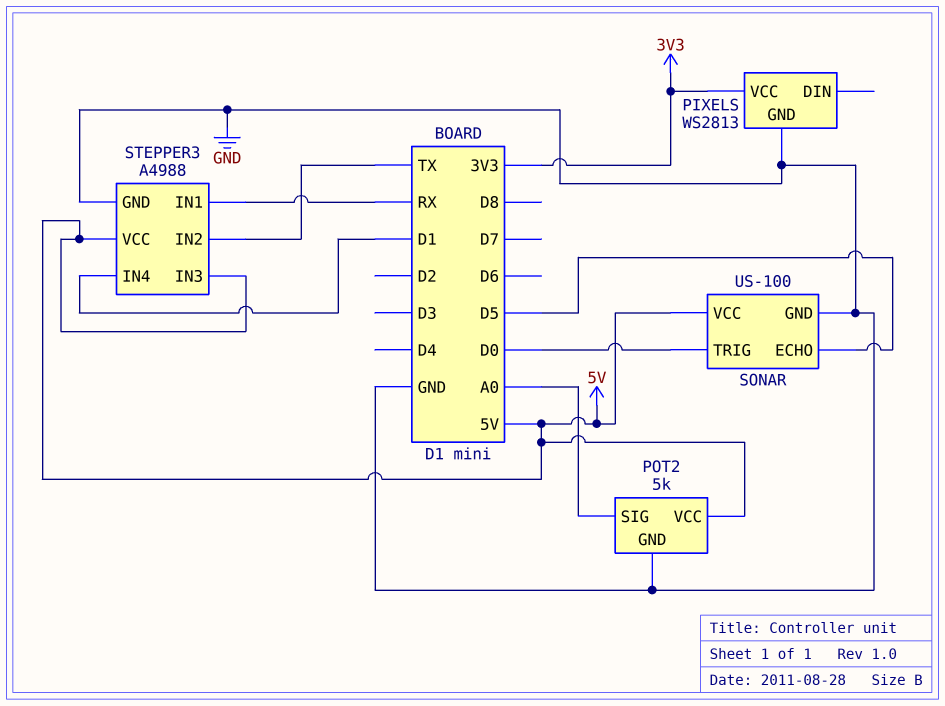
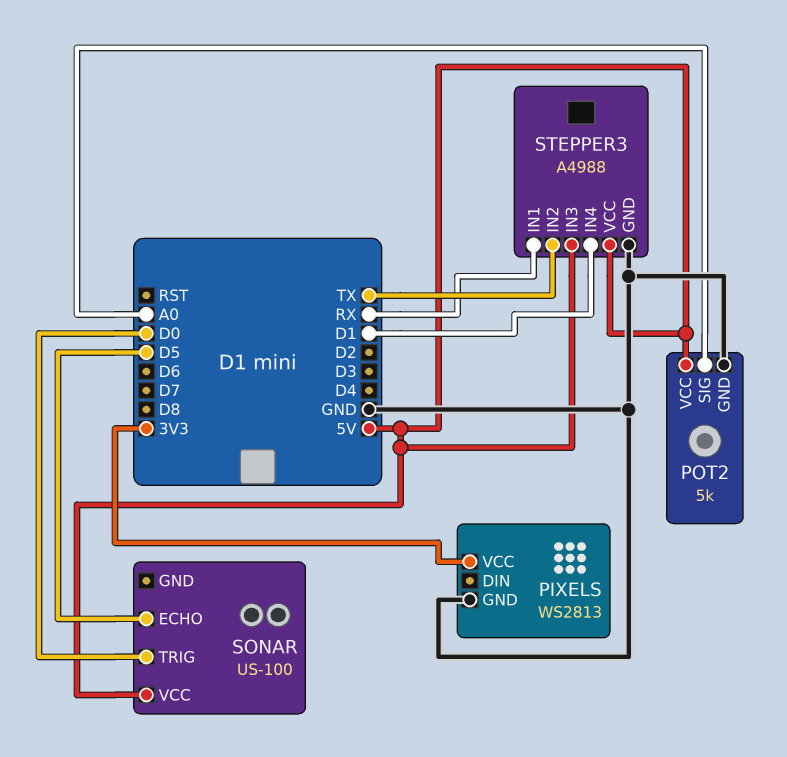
SONAR pin GND: GND -> none

